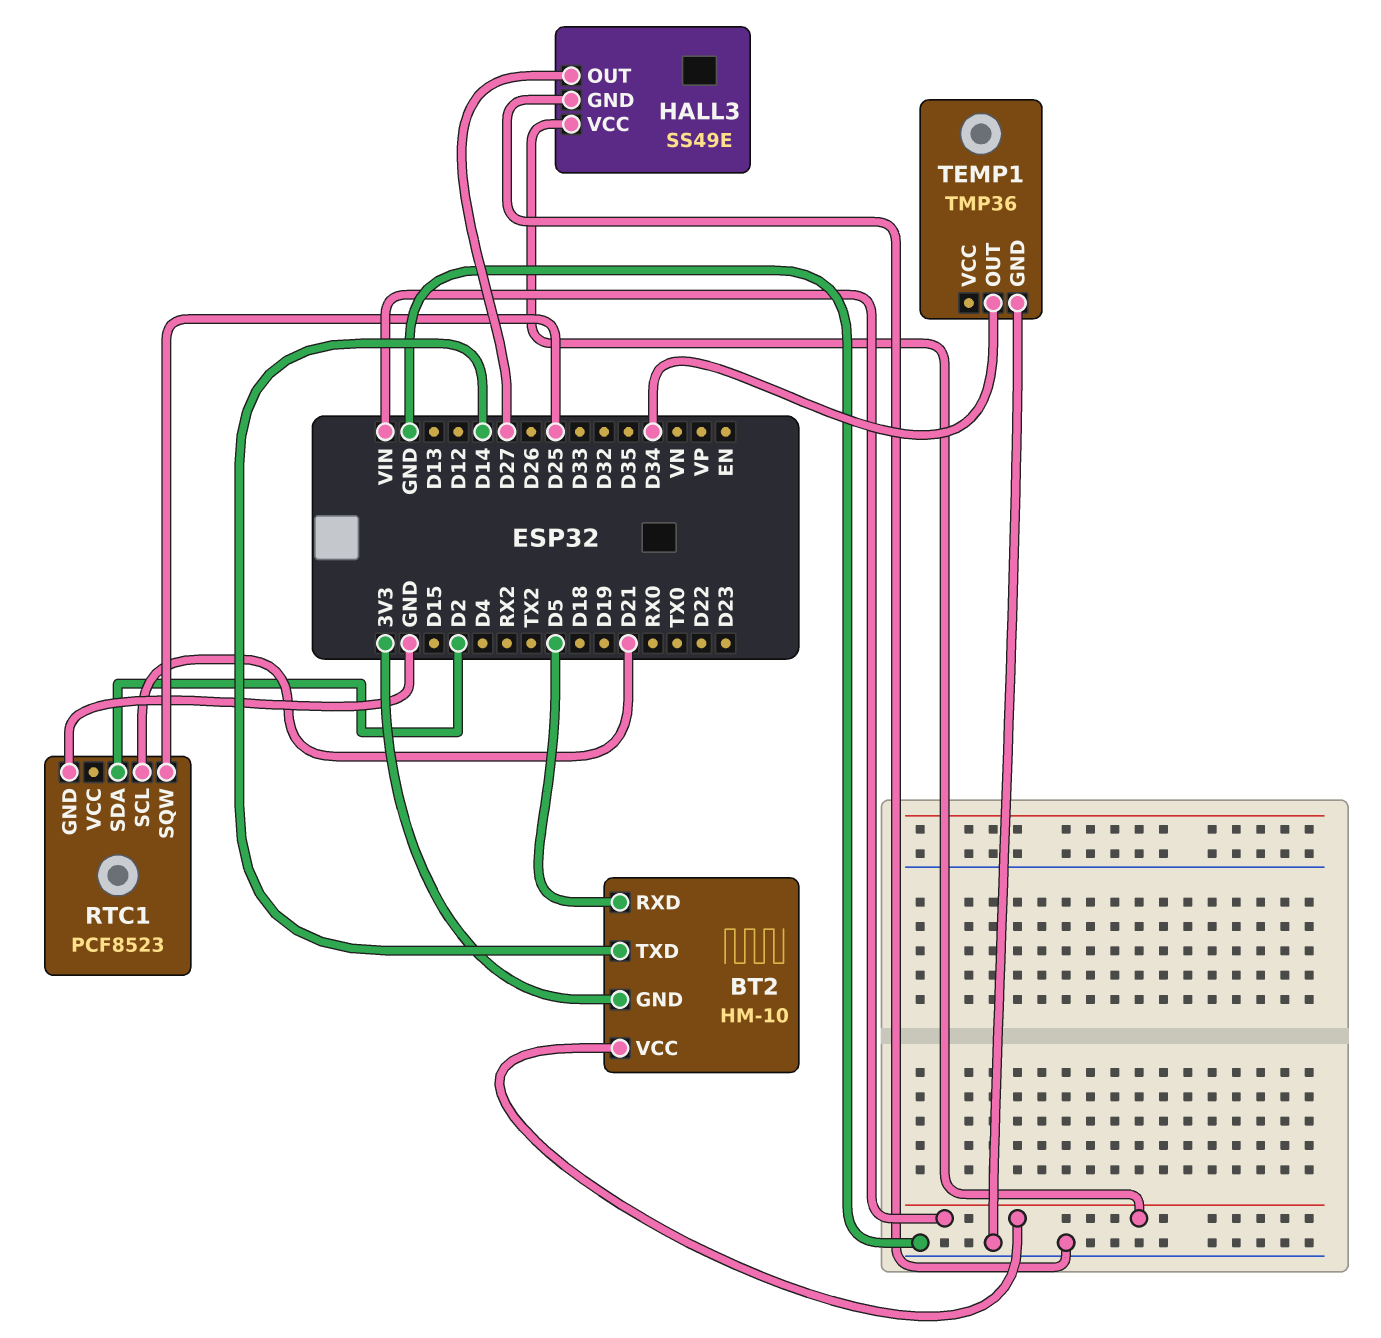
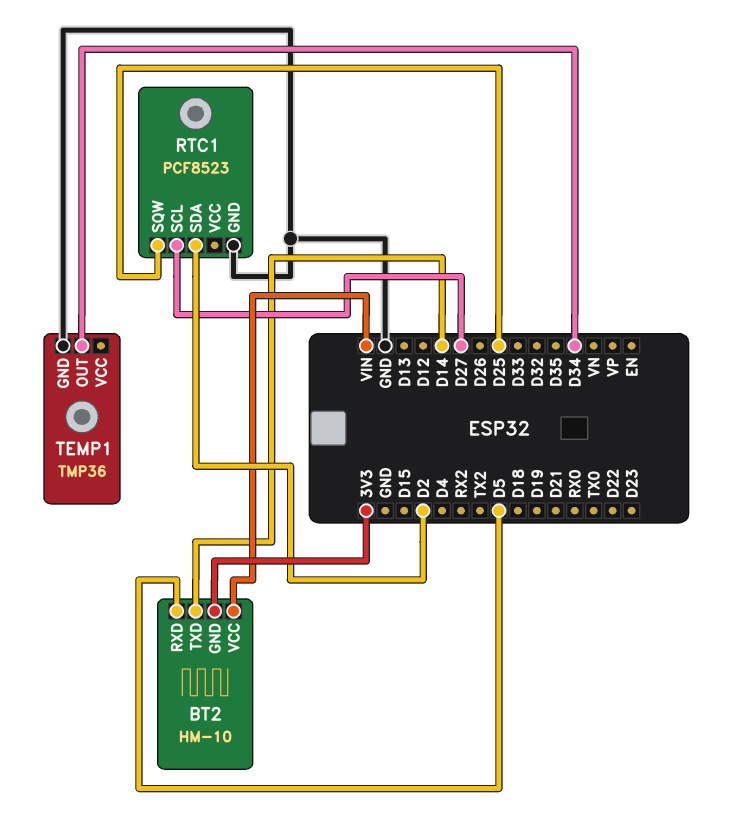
HALL3: SS49E -> none
HALL3 pin GND: GND -> none
HALL3 pin OUT: D27 -> none
HALL3 pin VCC: VIN -> none
RTC1 pin SCL: D21 -> D27

